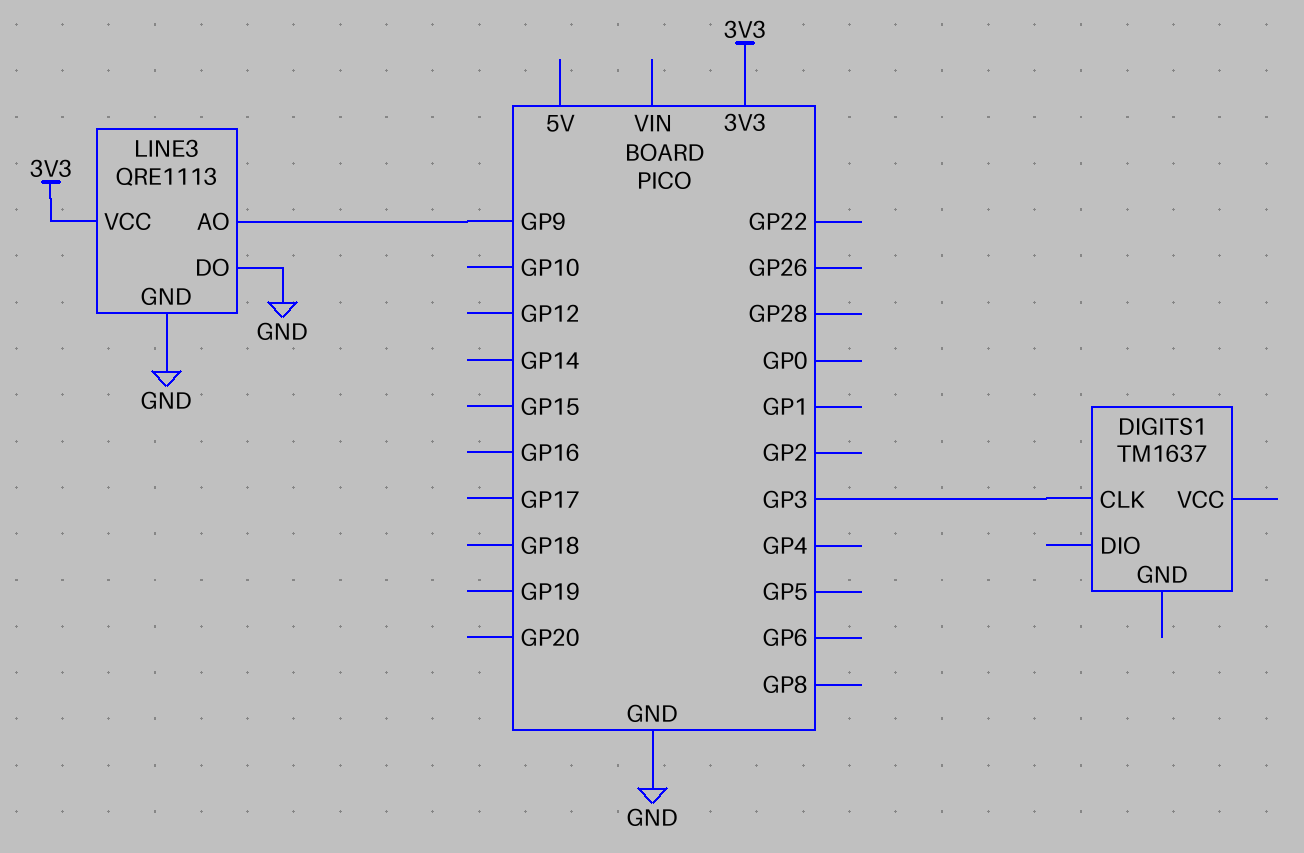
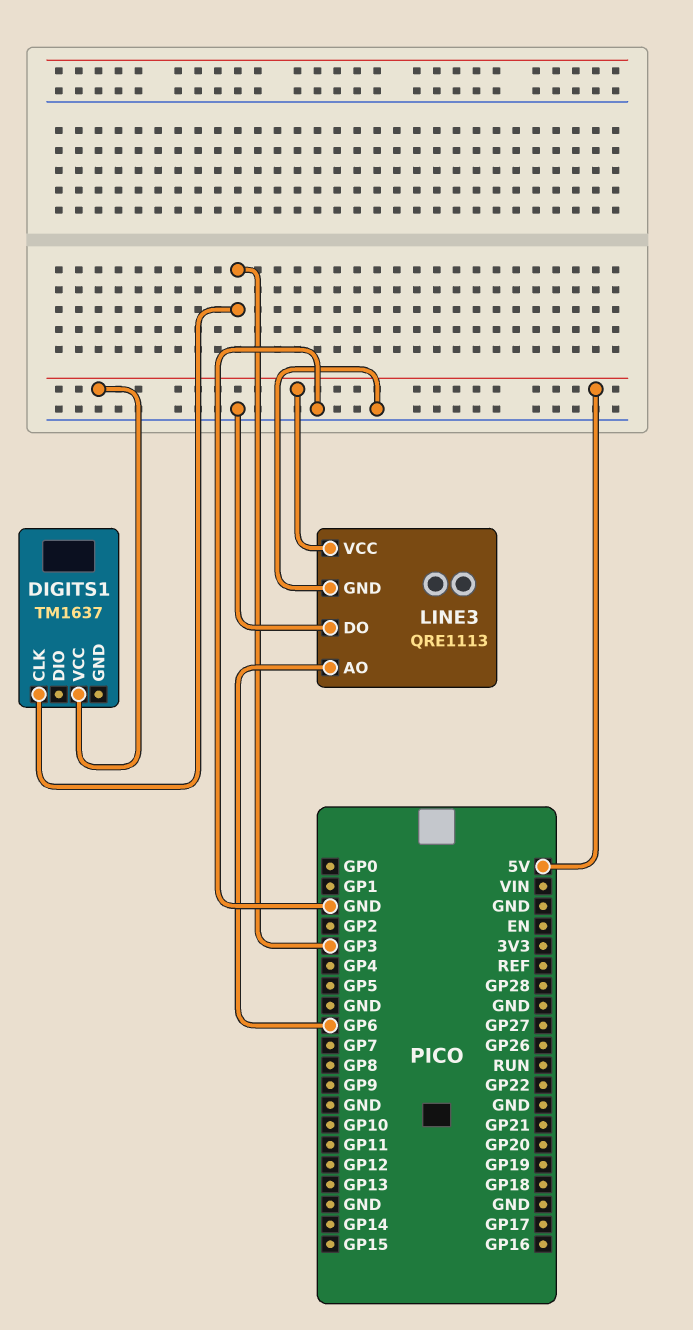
DIGITS1 pin VCC: none -> 5V
LINE3 pin AO: GP9 -> GP6
LINE3 pin VCC: 3V3 -> 5V

